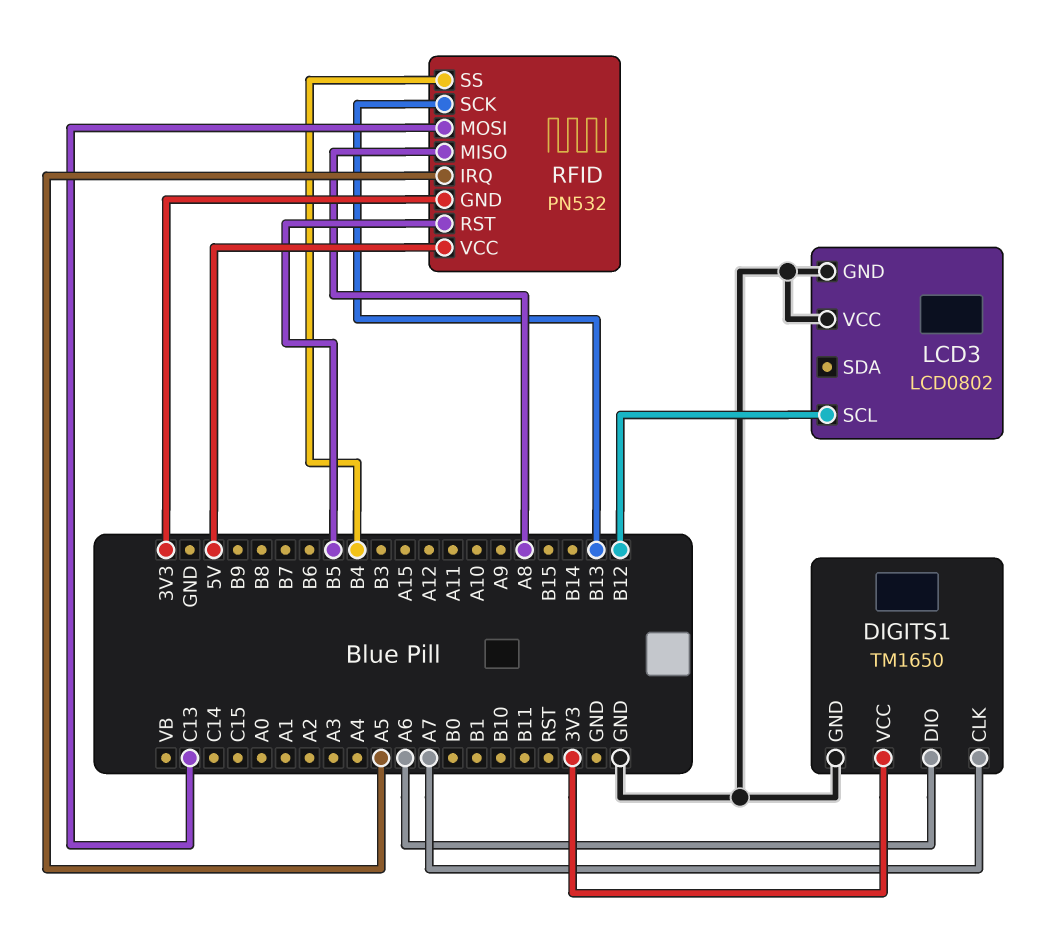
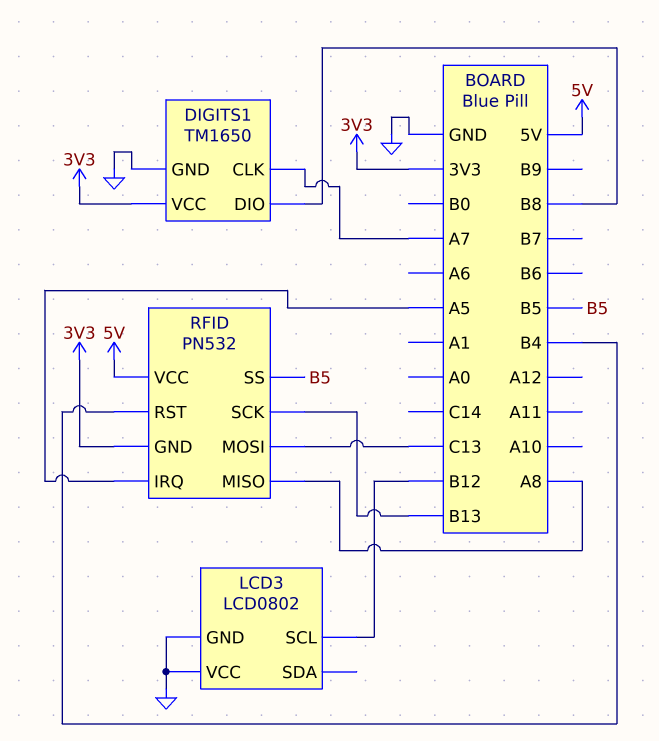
DIGITS1 pin DIO: A6 -> B8
RFID pin RST: B5 -> B4
RFID pin SS: B4 -> B5

